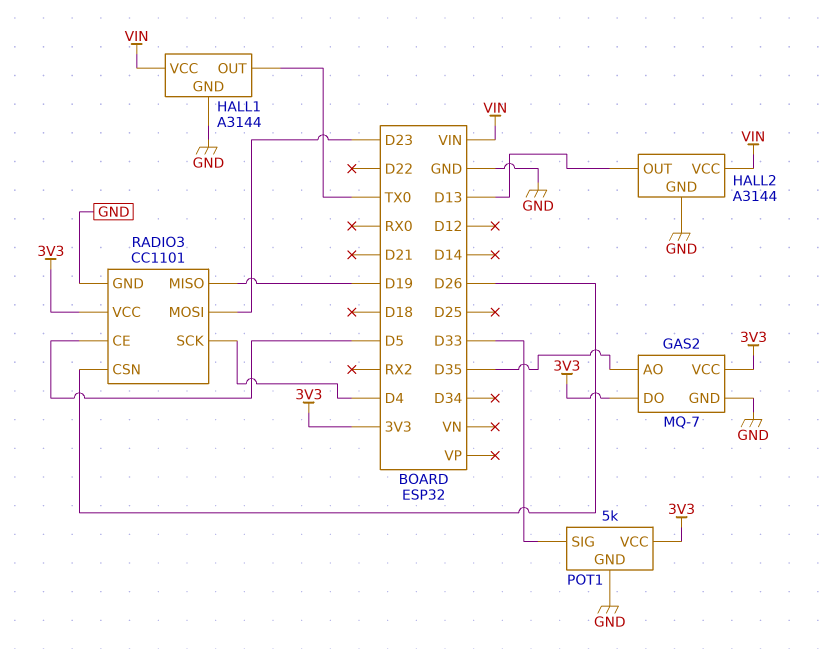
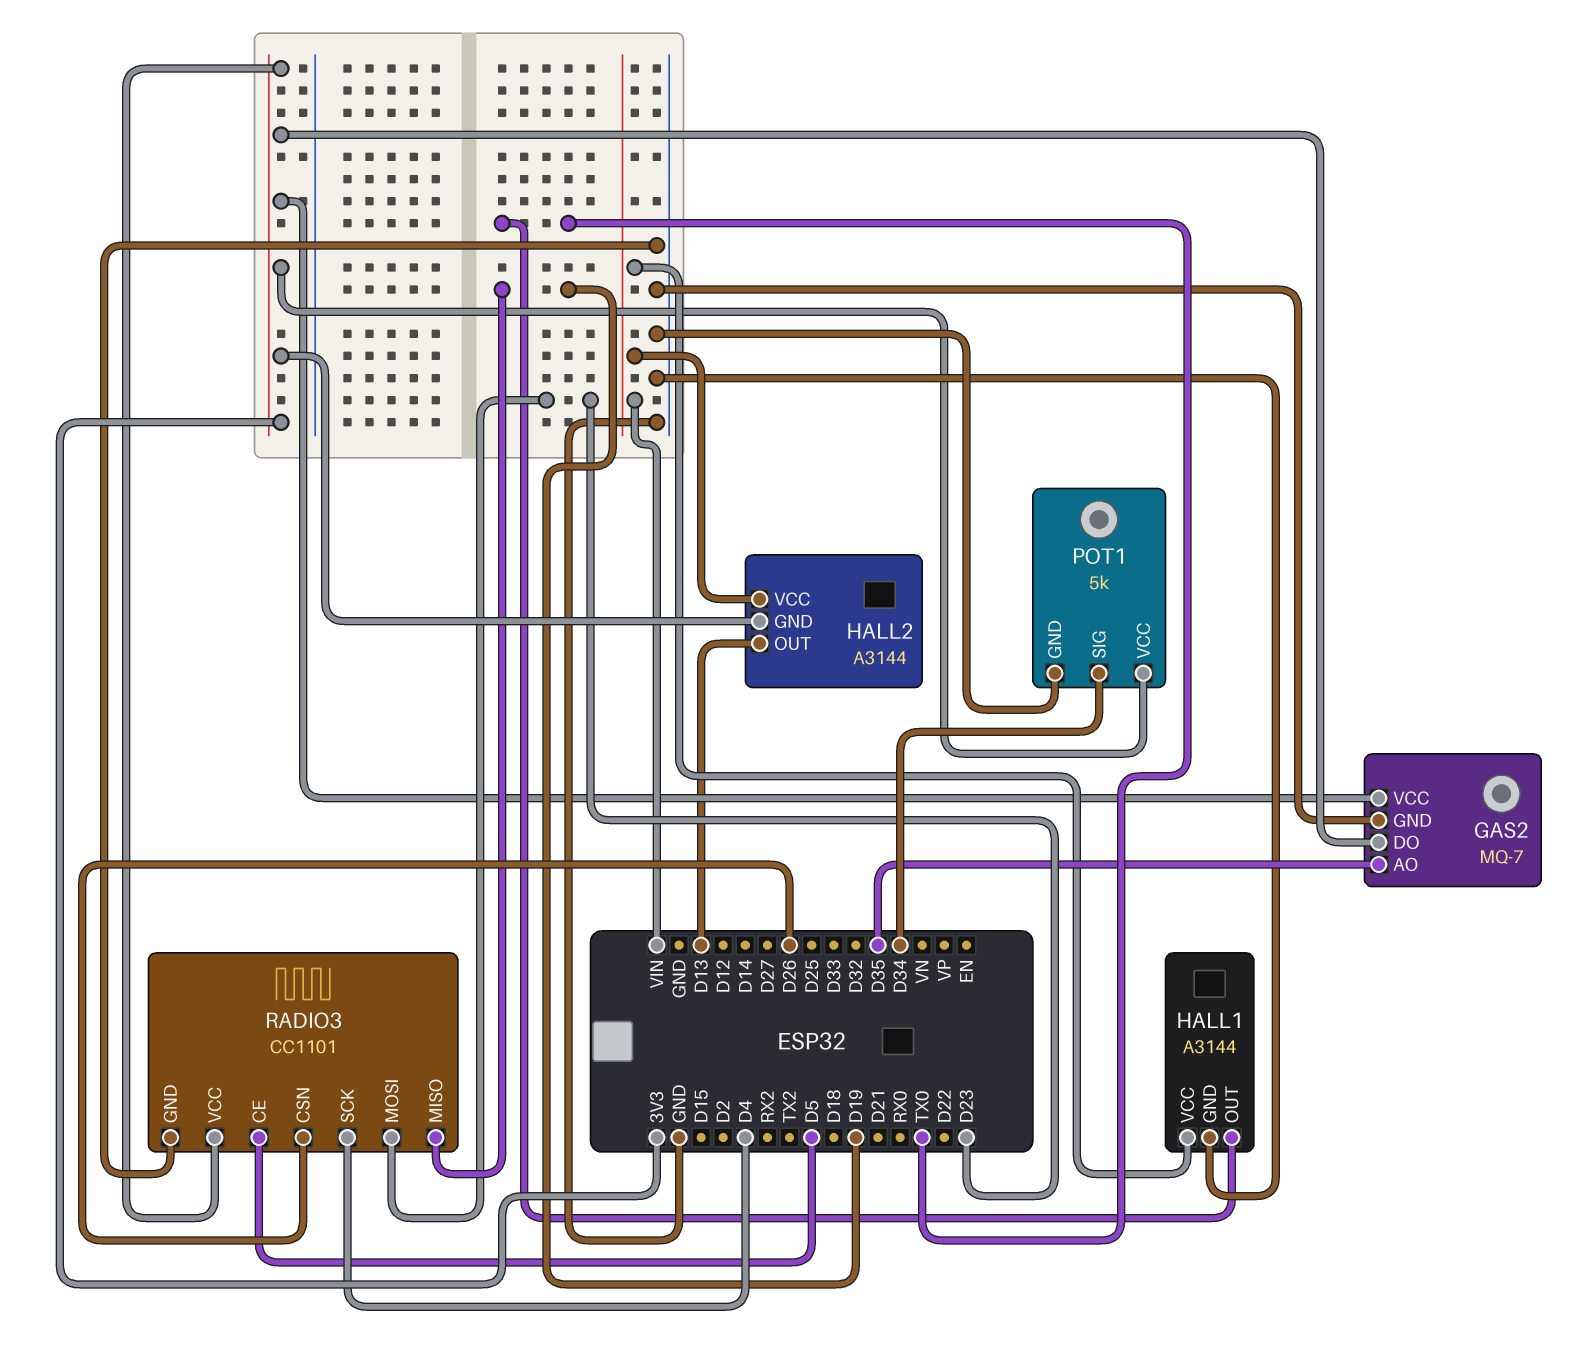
HALL2 pin GND: GND -> 3V3
POT1 pin SIG: D33 -> D34

